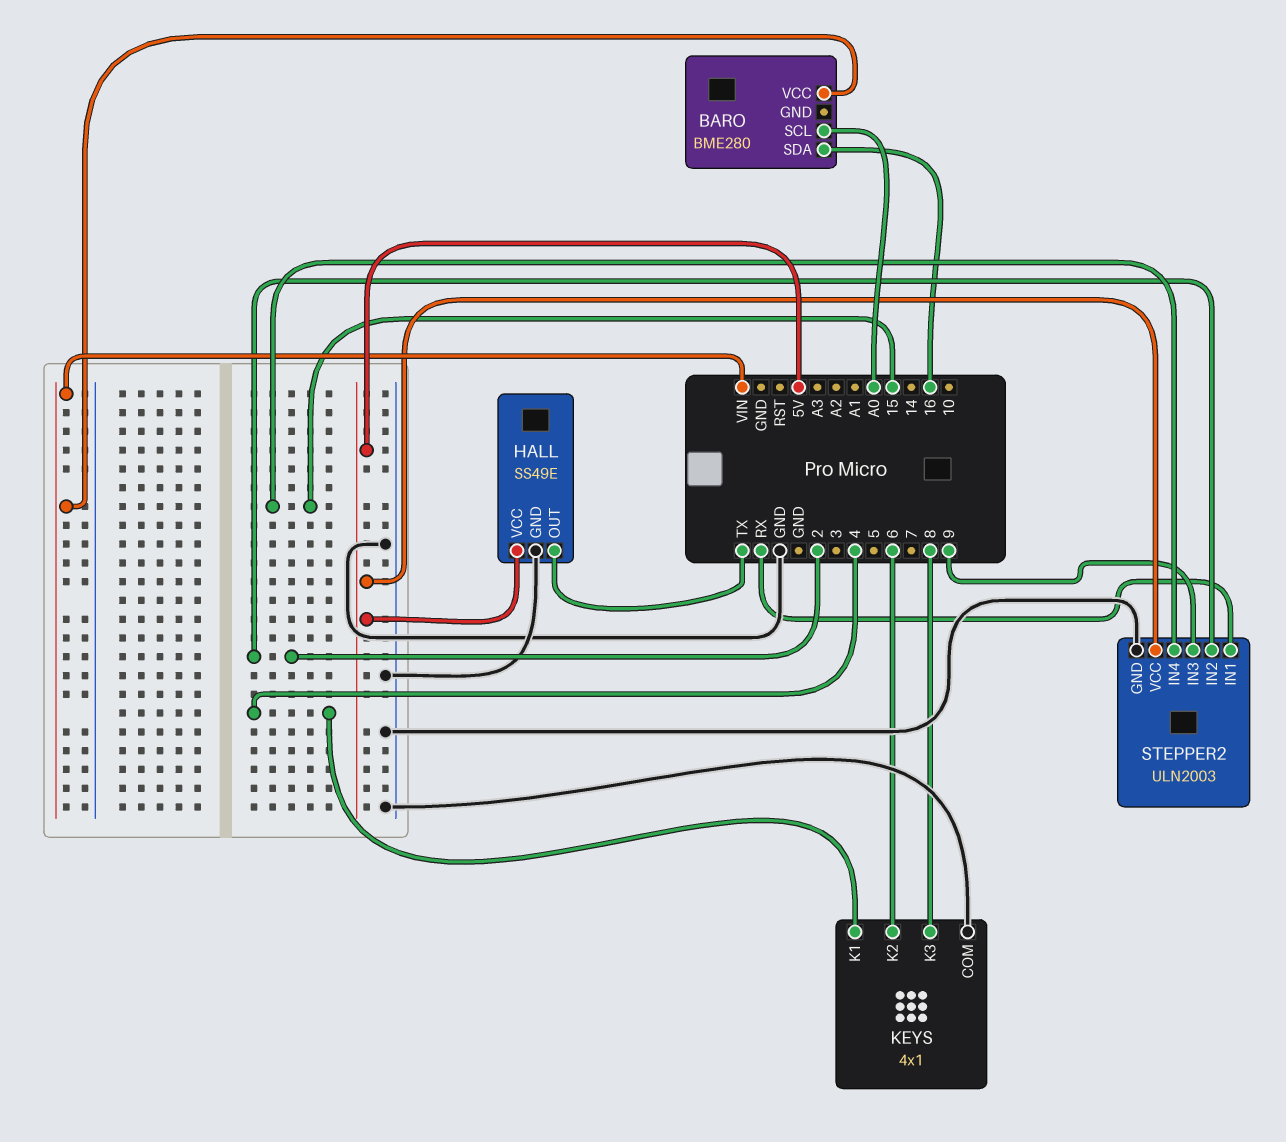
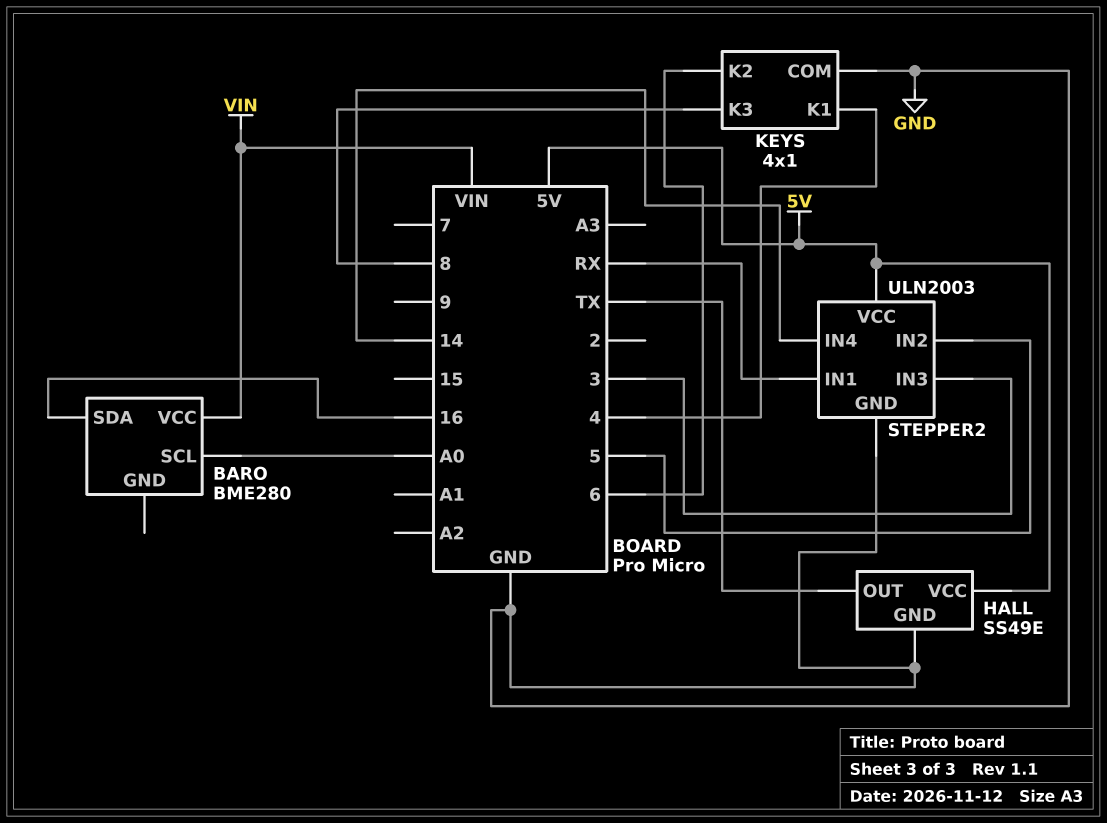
STEPPER2 pin IN2: 2 -> 5
STEPPER2 pin IN3: 9 -> 3
STEPPER2 pin IN4: 15 -> 14

